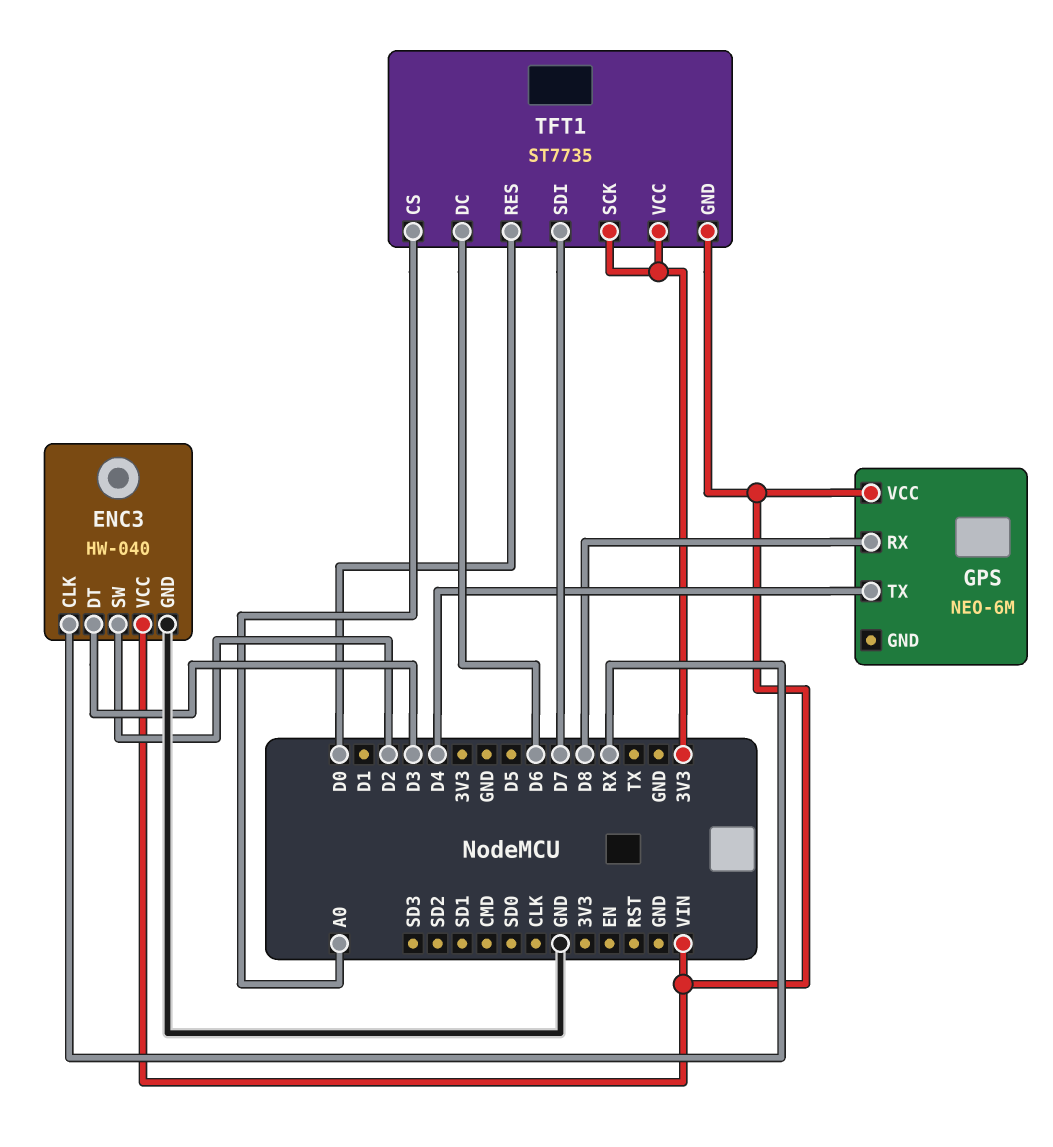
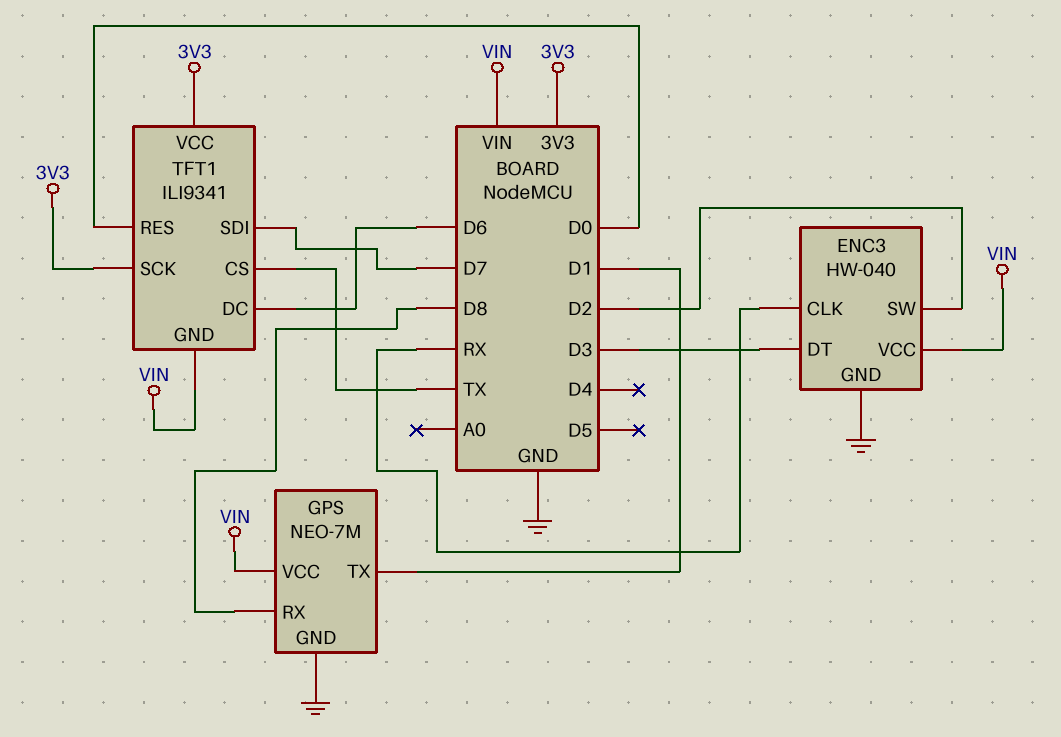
GPS: NEO-6M -> NEO-7M
GPS pin GND: none -> GND
GPS pin TX: D4 -> D1
TFT1: ST7735 -> ILI9341
TFT1 pin CS: A0 -> TX

